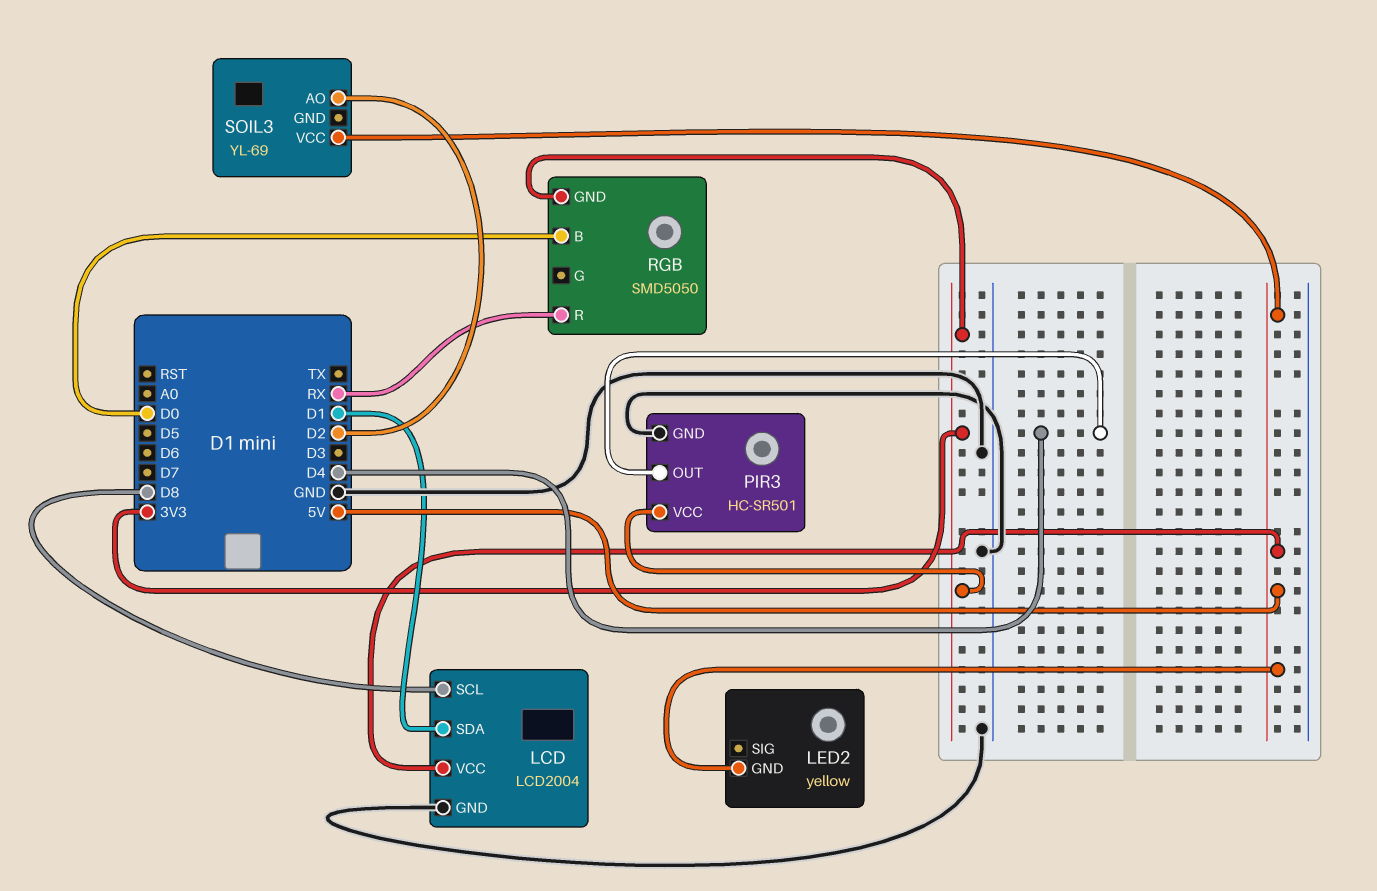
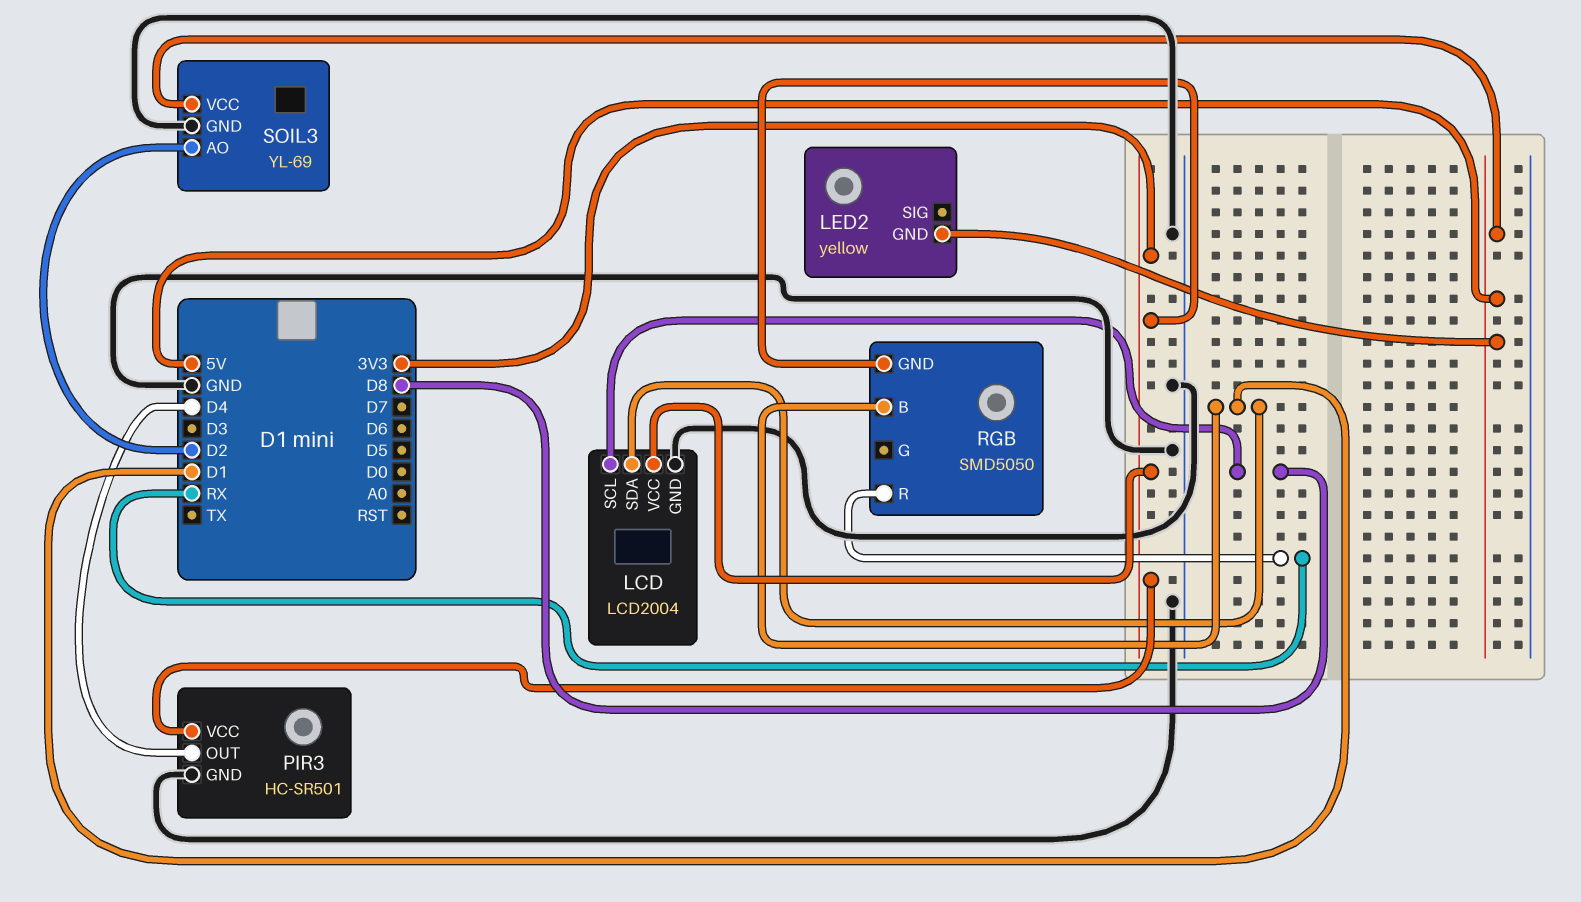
LCD pin VCC: 5V -> 3V3
RGB pin B: D0 -> D1
SOIL3 pin GND: none -> GND

